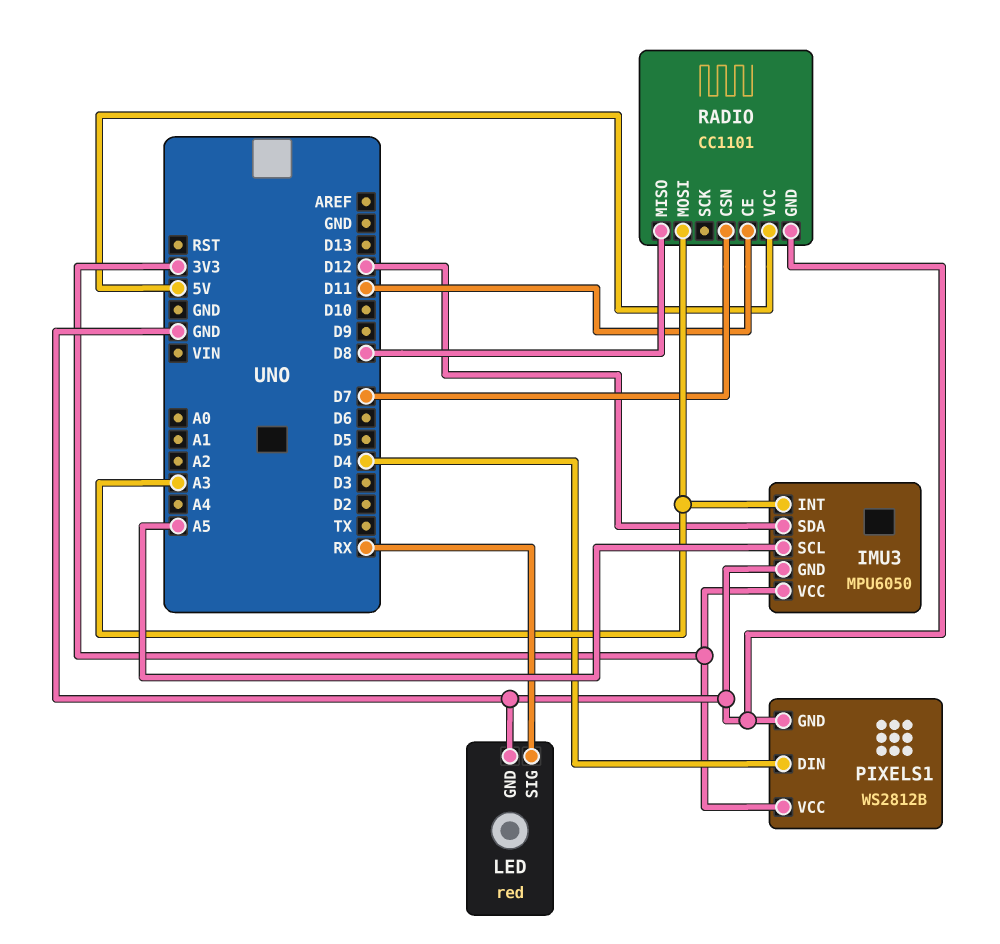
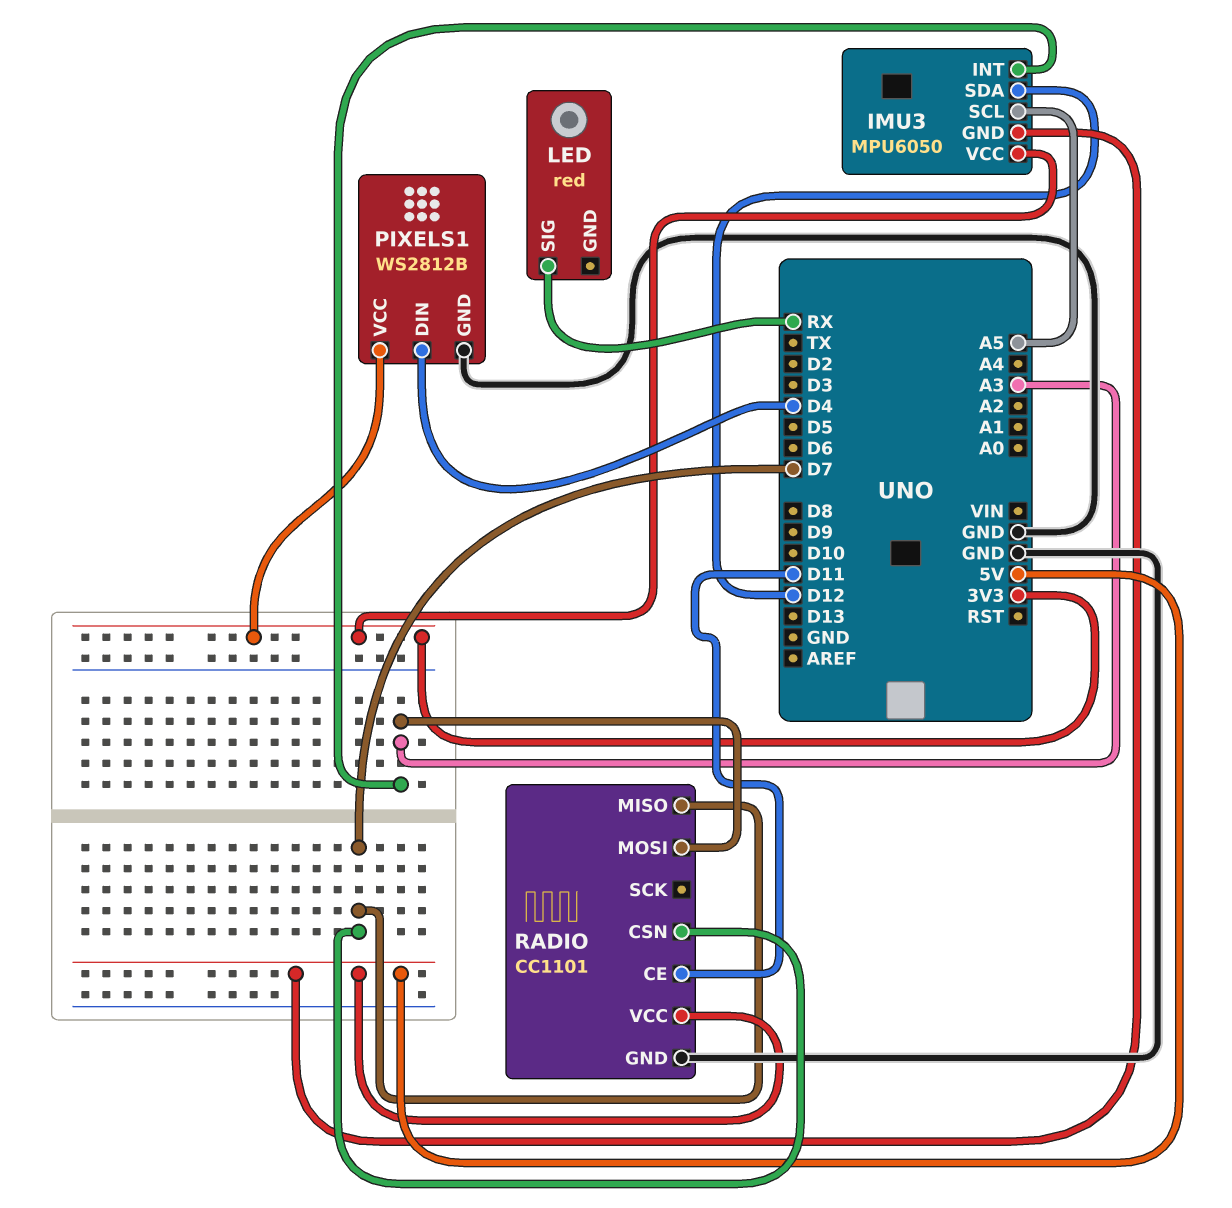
IMU3 pin GND: GND -> 5V
LED pin GND: GND -> none
RADIO pin MISO: D8 -> D7

